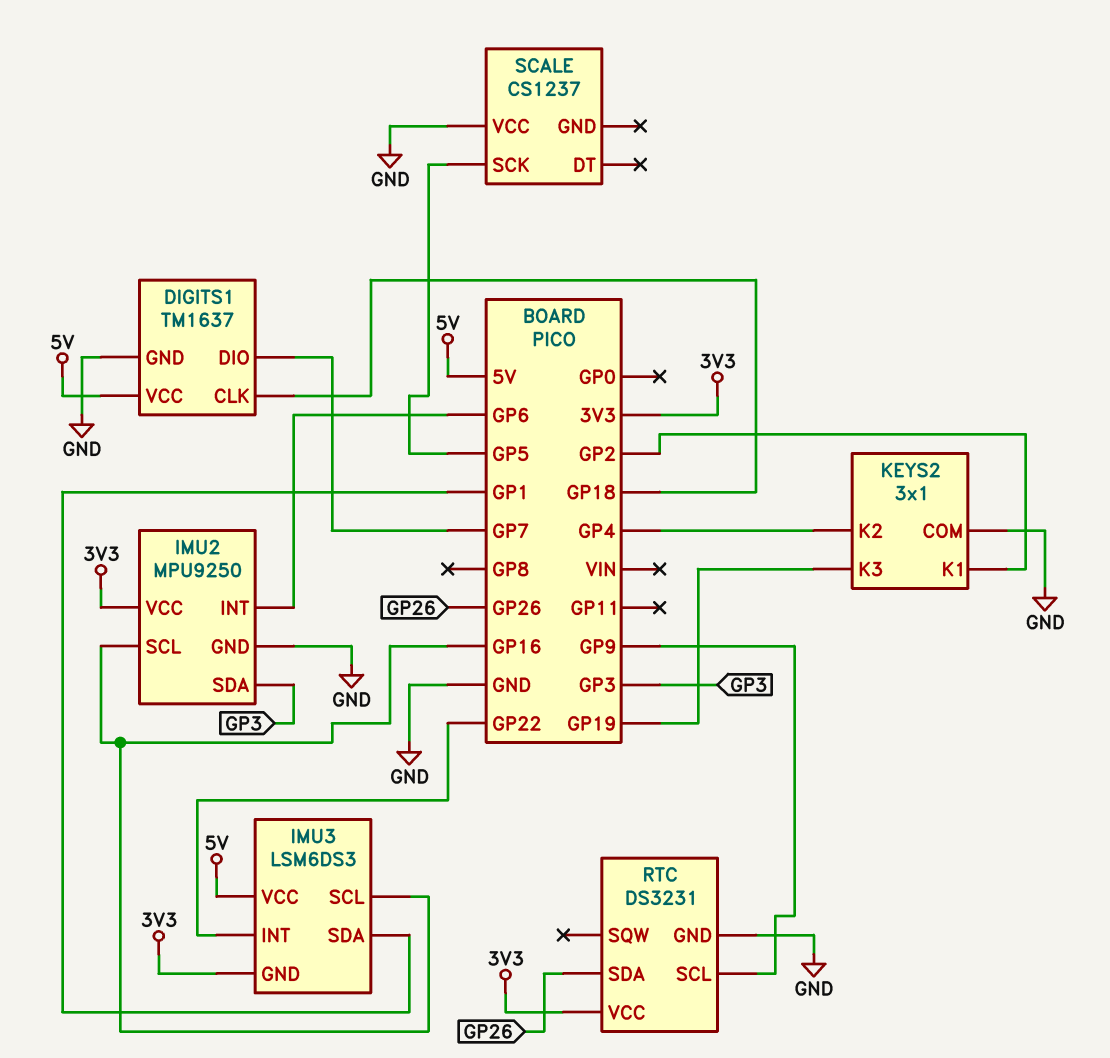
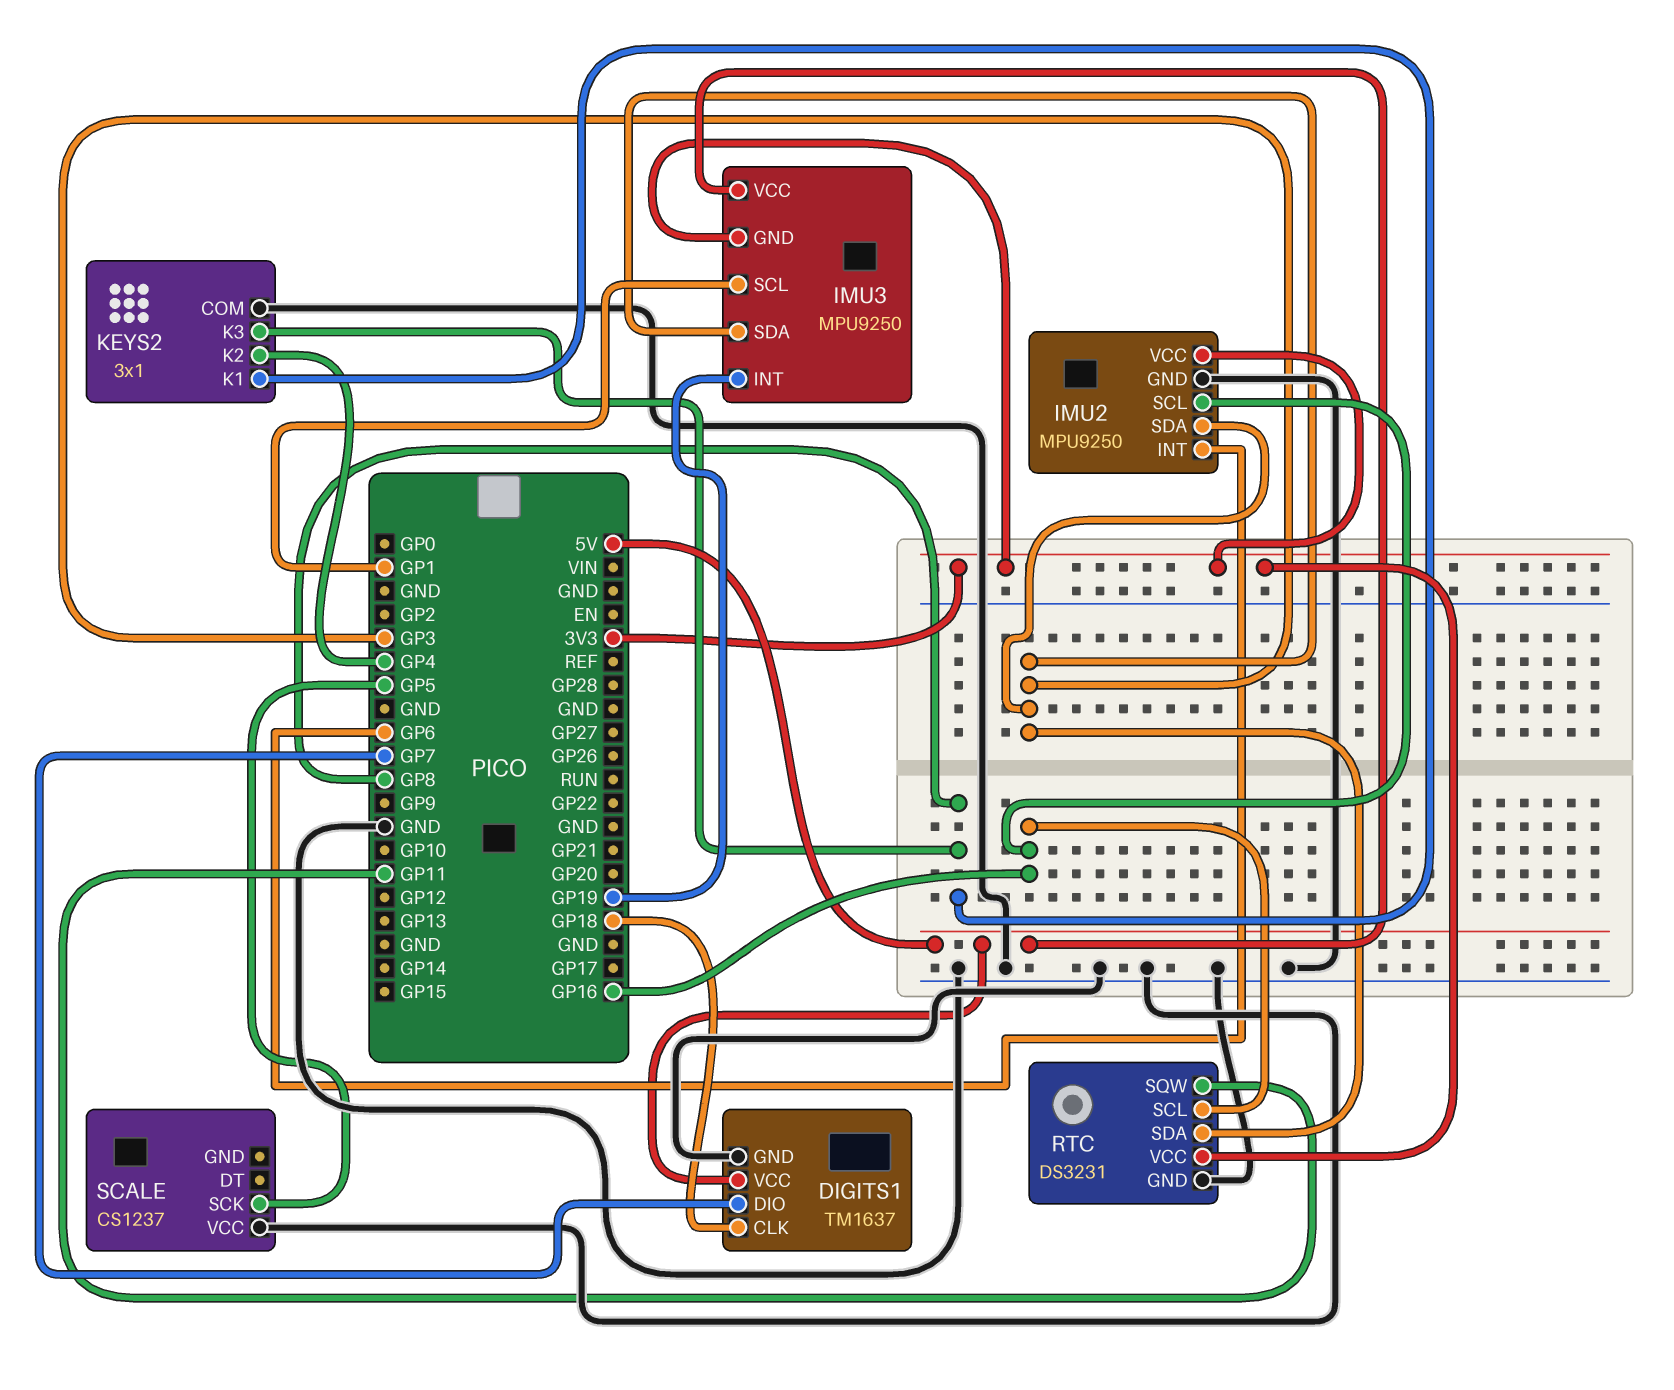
IMU3: LSM6DS3 -> MPU9250
IMU3 pin INT: GP22 -> GP19
IMU3 pin SCL: GP16 -> GP1
IMU3 pin SDA: GP1 -> GP3
KEYS2 pin K1: GP2 -> GP8
KEYS2 pin K3: GP19 -> GP8
RTC pin SCL: GP9 -> GP16
RTC pin SDA: GP26 -> GP3
RTC pin SQW: none -> GP11

